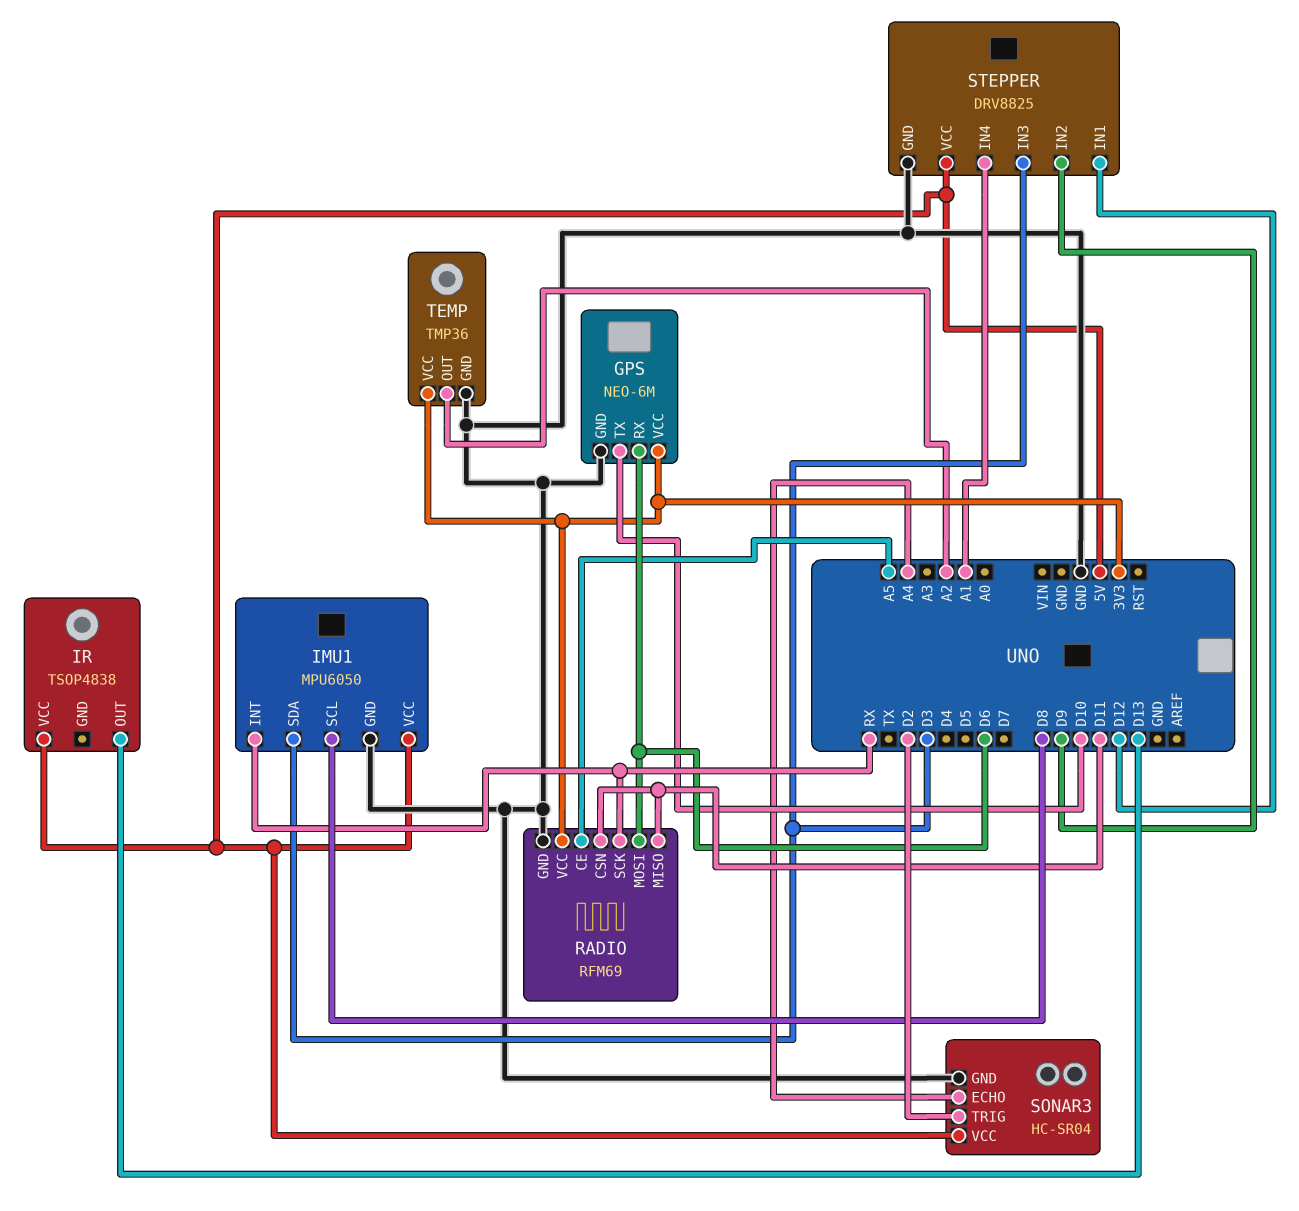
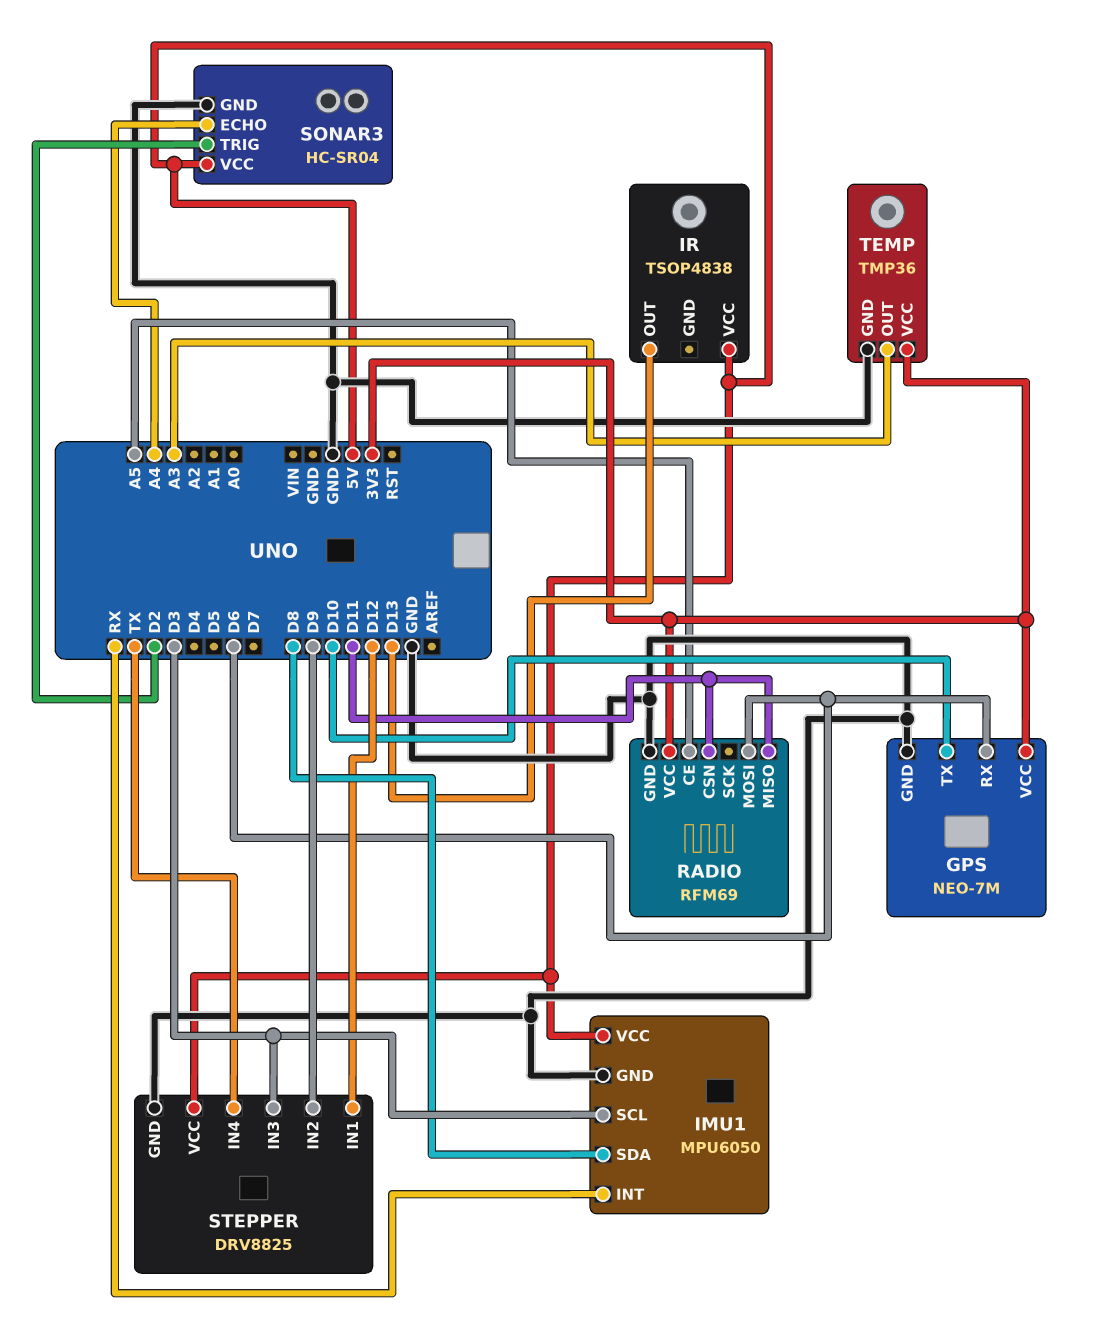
GPS: NEO-6M -> NEO-7M
IMU1 pin SCL: D8 -> D3
IMU1 pin SDA: D3 -> D8
RADIO pin SCK: RX -> none
STEPPER pin IN4: A1 -> TX
TEMP pin OUT: A2 -> A3

